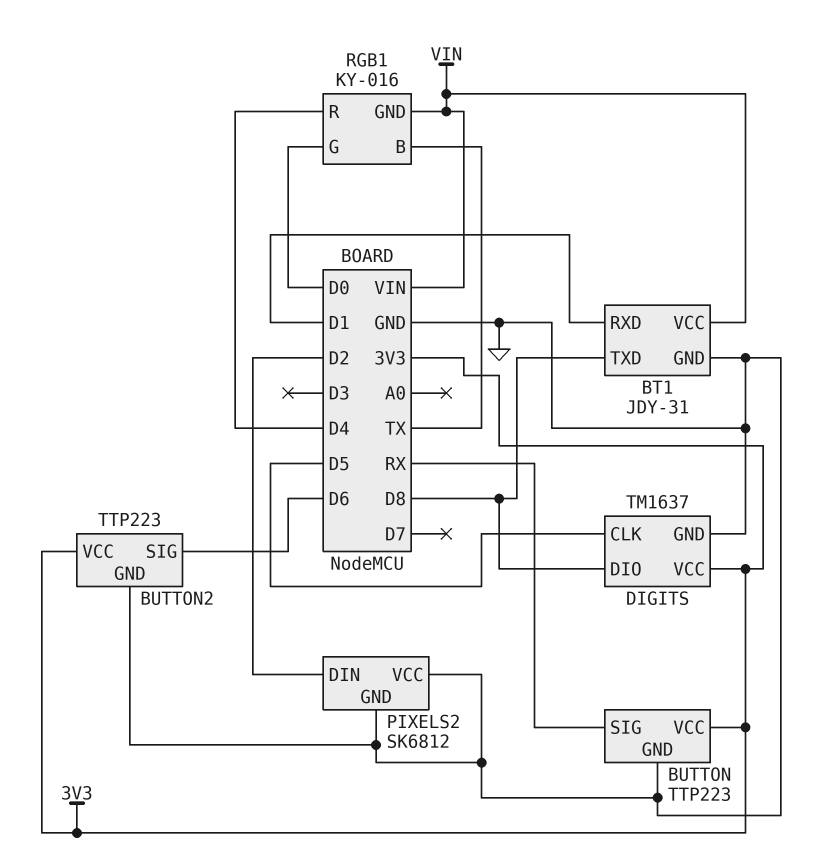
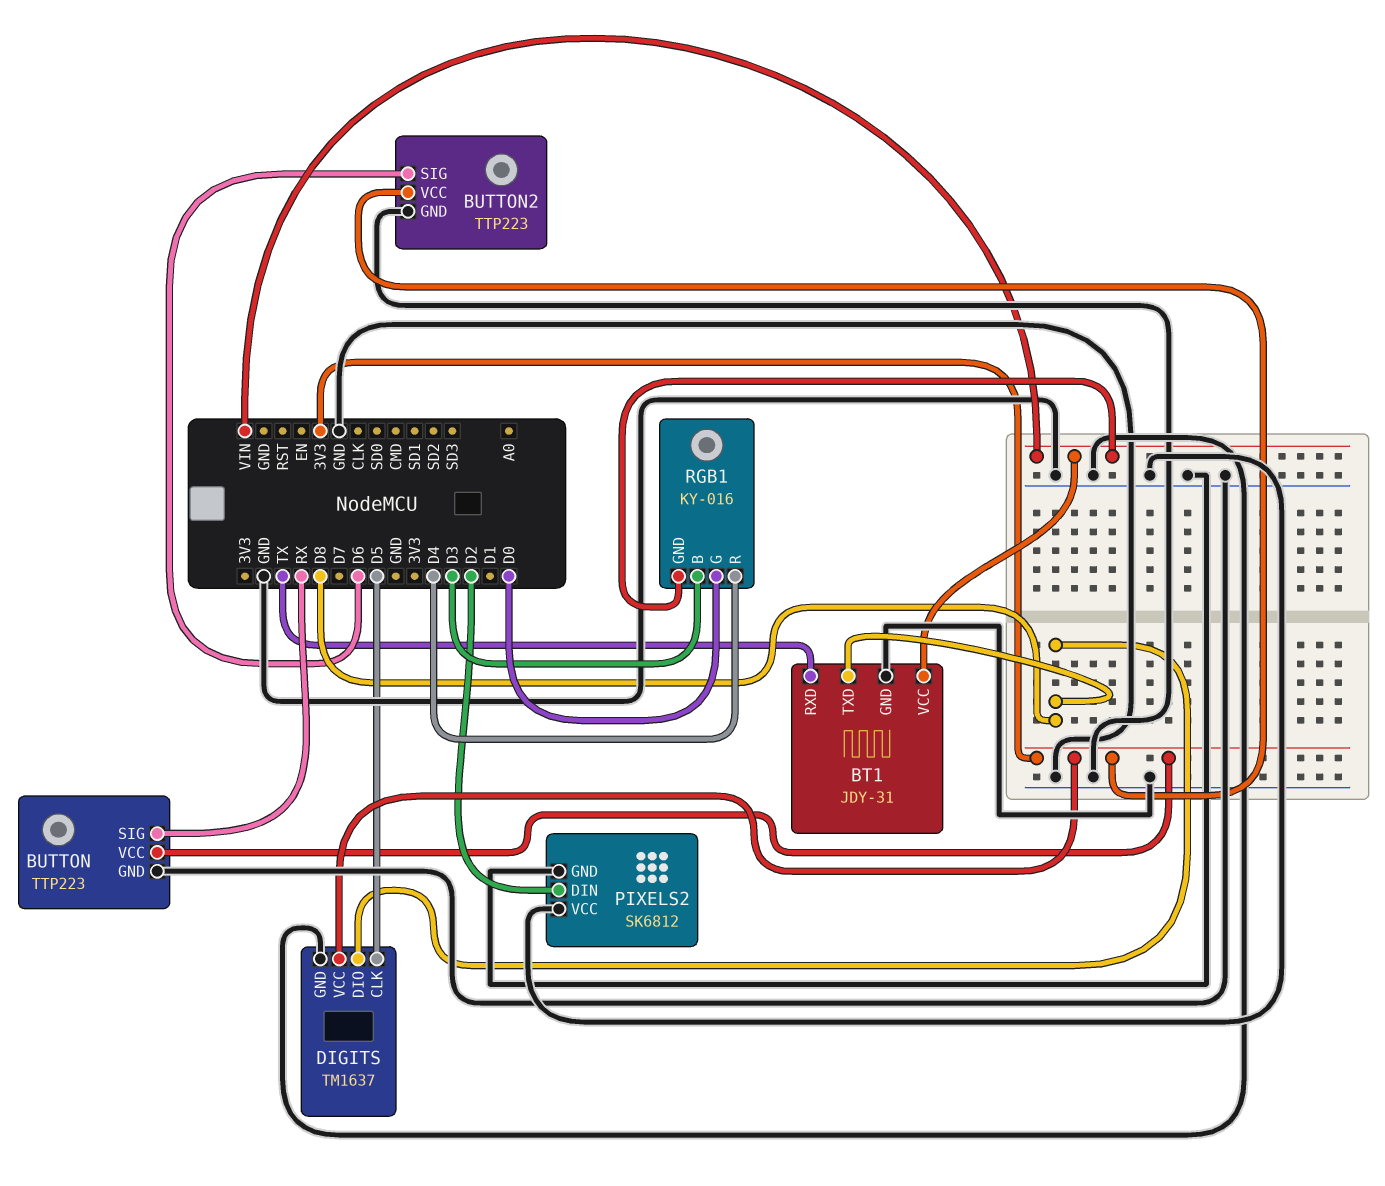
BT1 pin RXD: D1 -> TX
RGB1 pin B: TX -> D3

